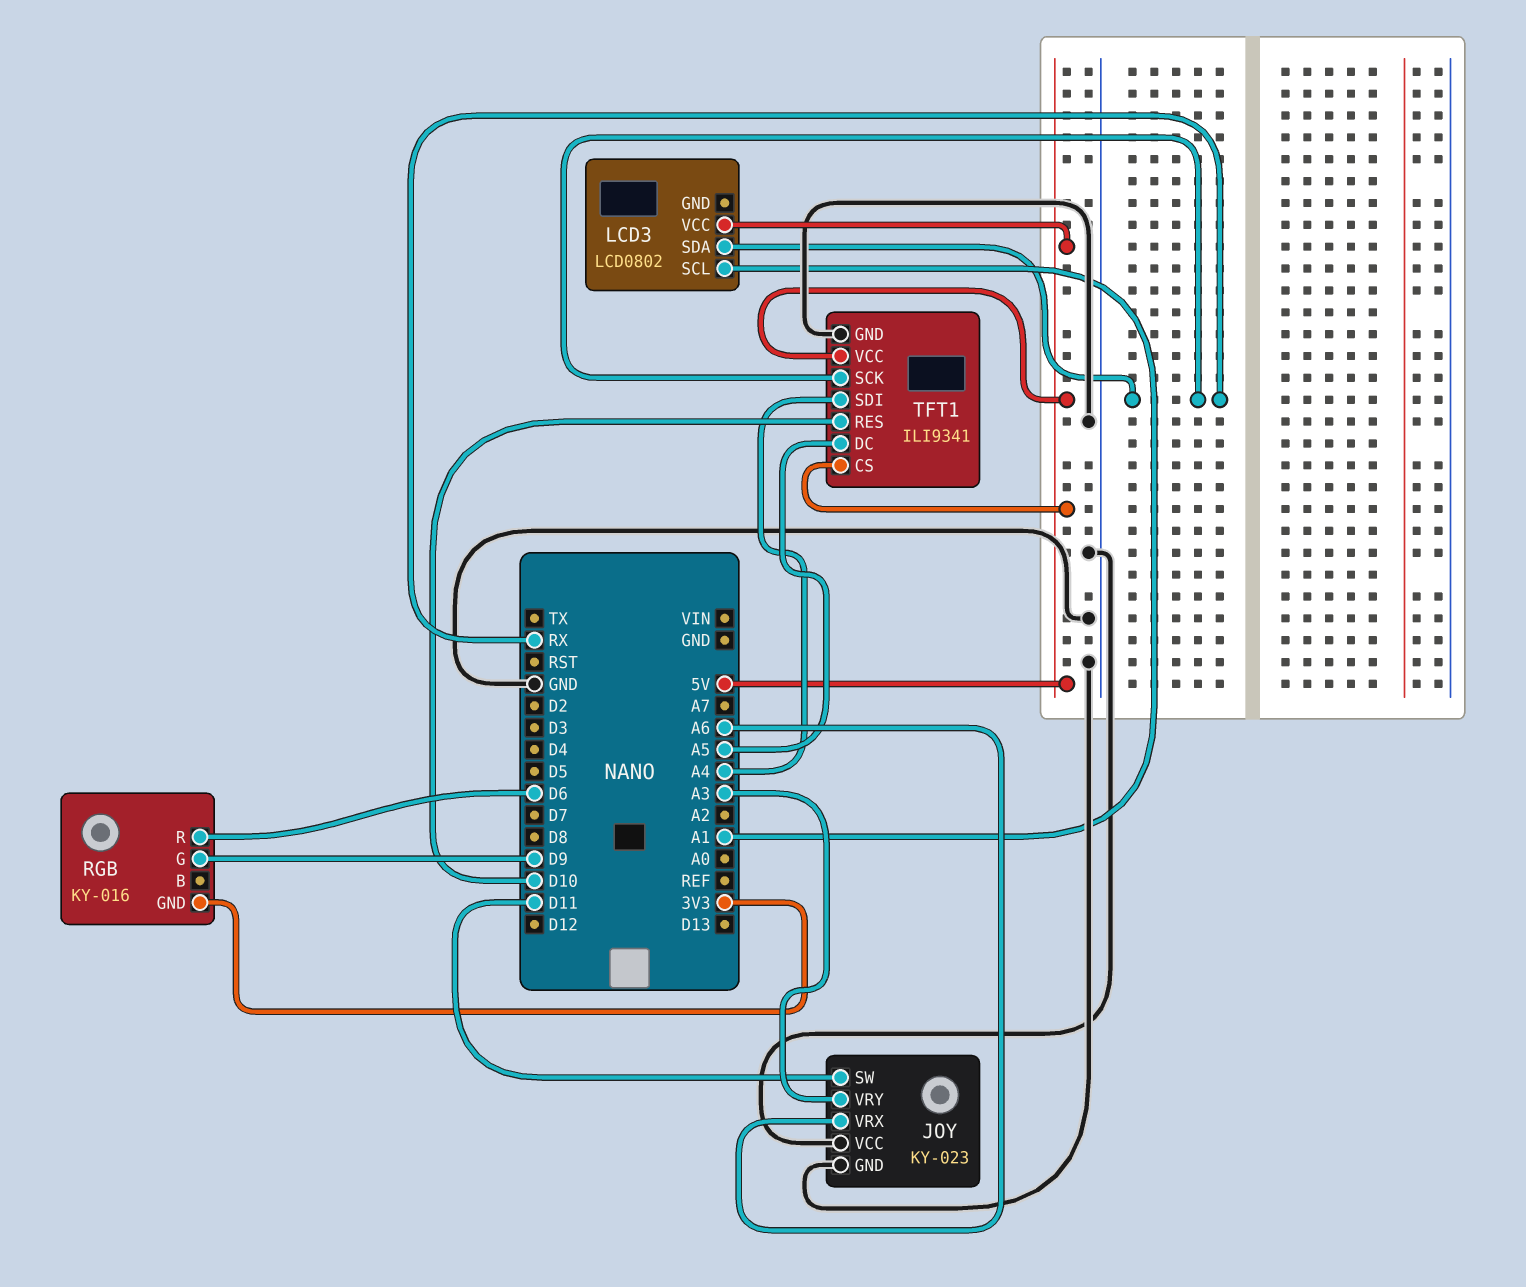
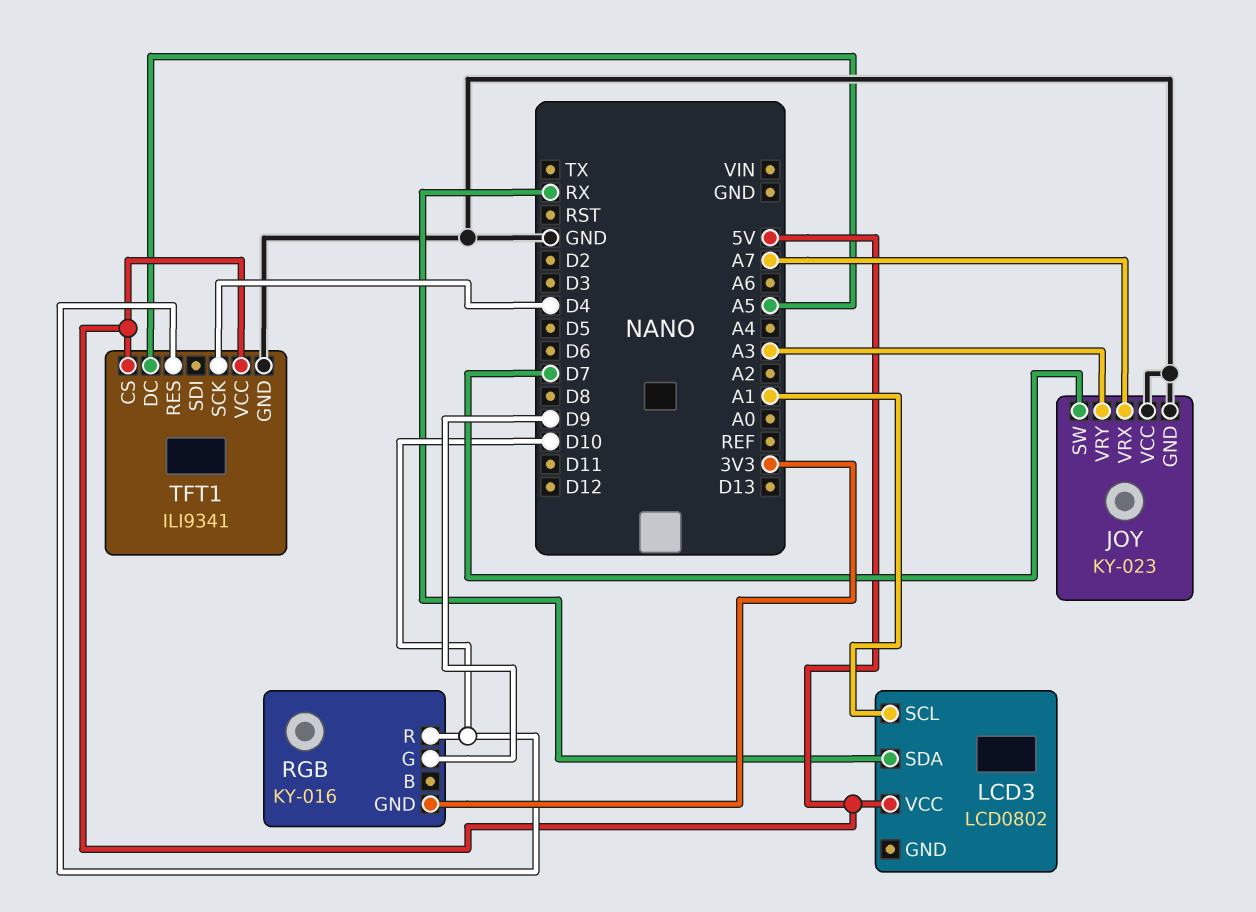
JOY pin SW: D11 -> D7
JOY pin VRX: A6 -> A7
RGB pin R: D6 -> D10
TFT1 pin SCK: RX -> D4
TFT1 pin SDI: A4 -> none

